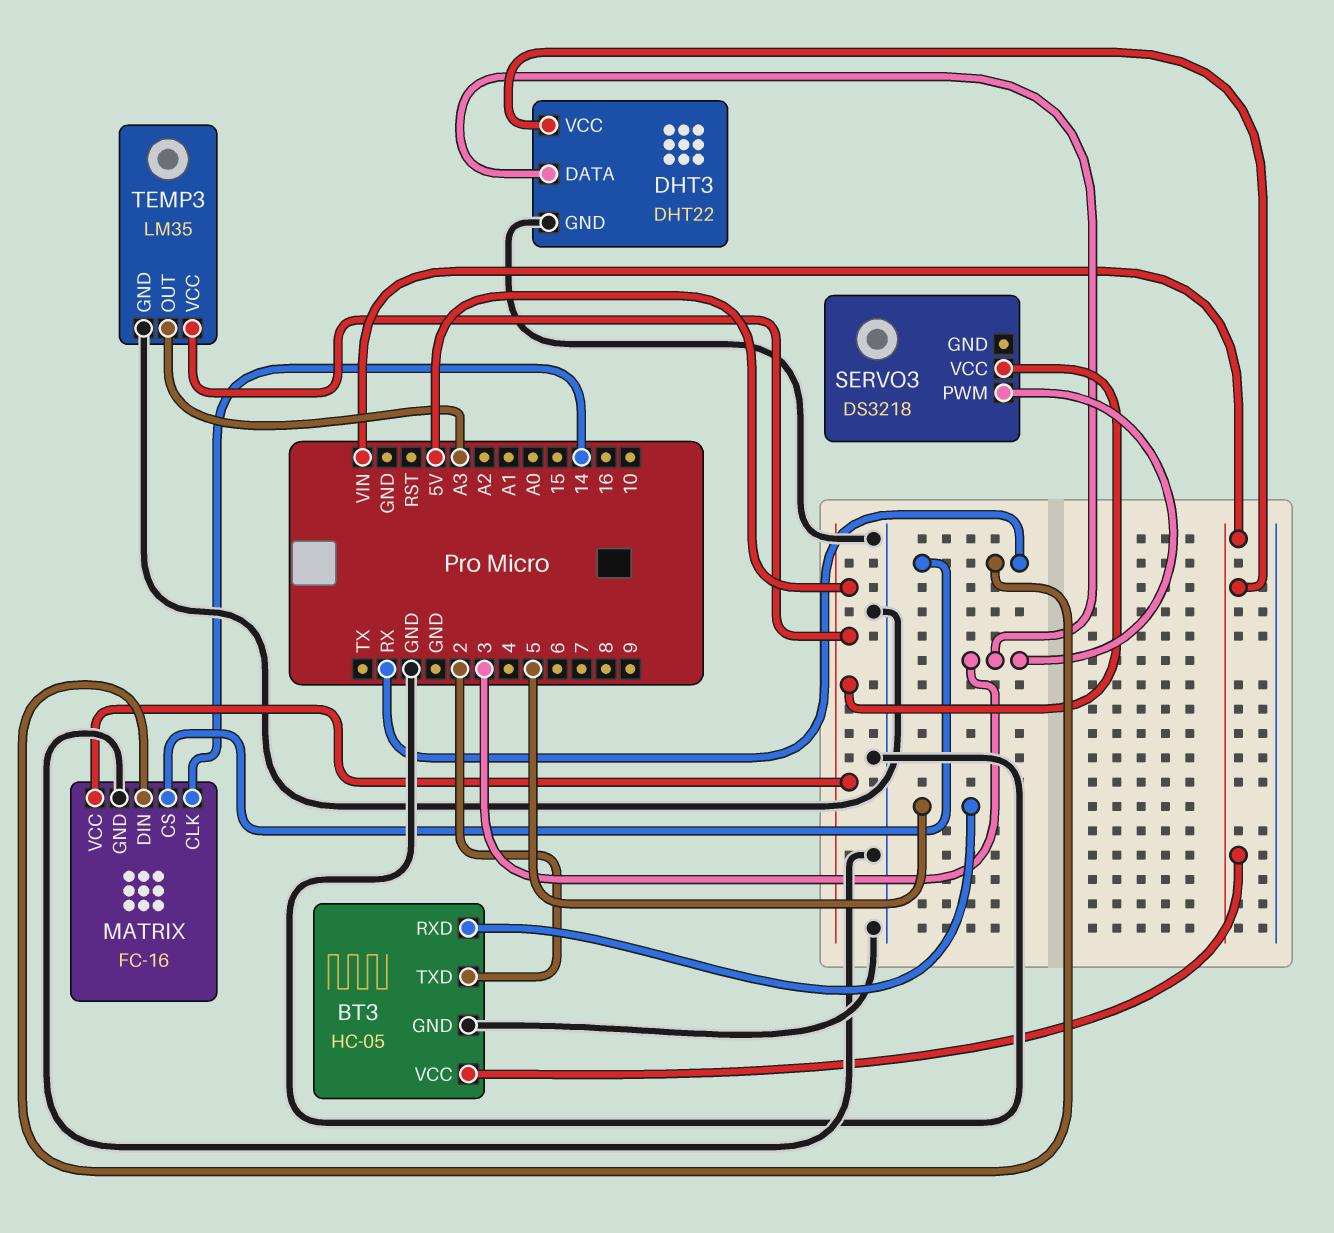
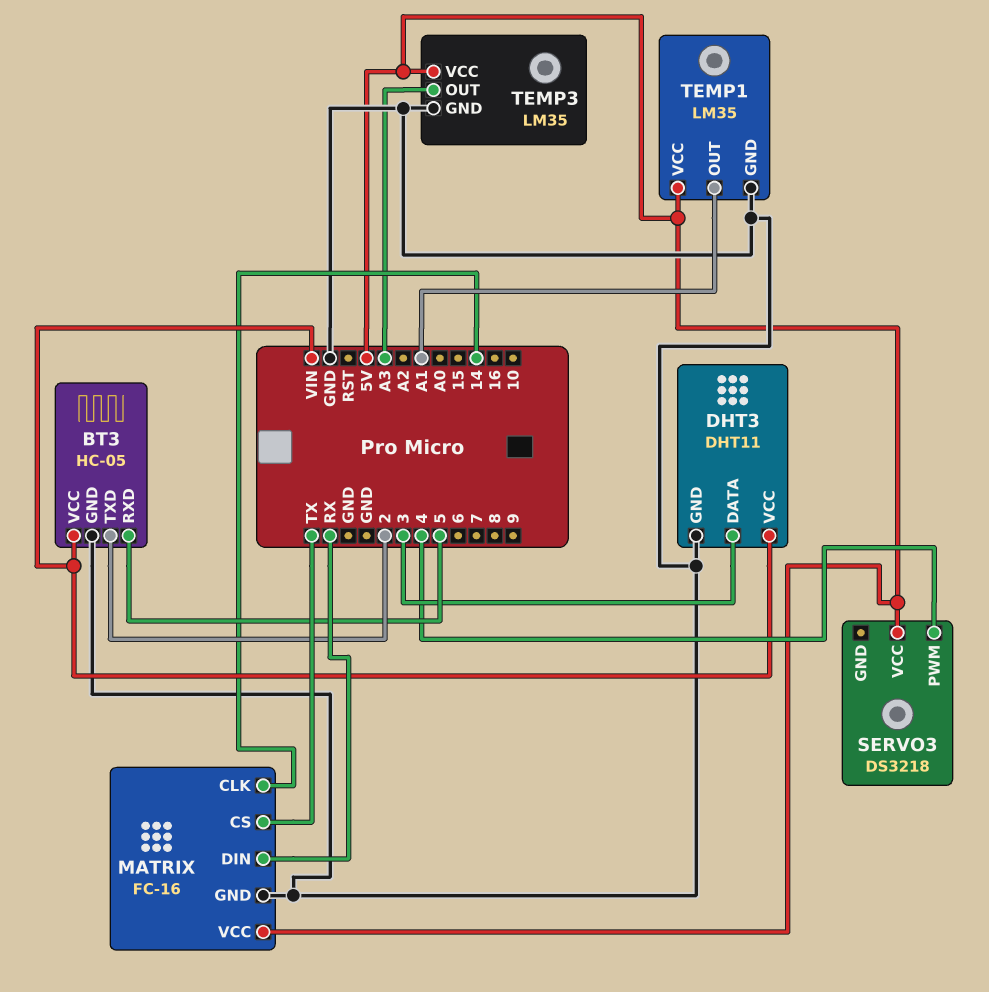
DHT3: DHT22 -> DHT11
MATRIX pin CS: RX -> TX
SERVO3 pin PWM: 3 -> 4
TEMP1: none -> LM35
TEMP1 pin GND: none -> GND
TEMP1 pin OUT: none -> A1
TEMP1 pin VCC: none -> 5V

